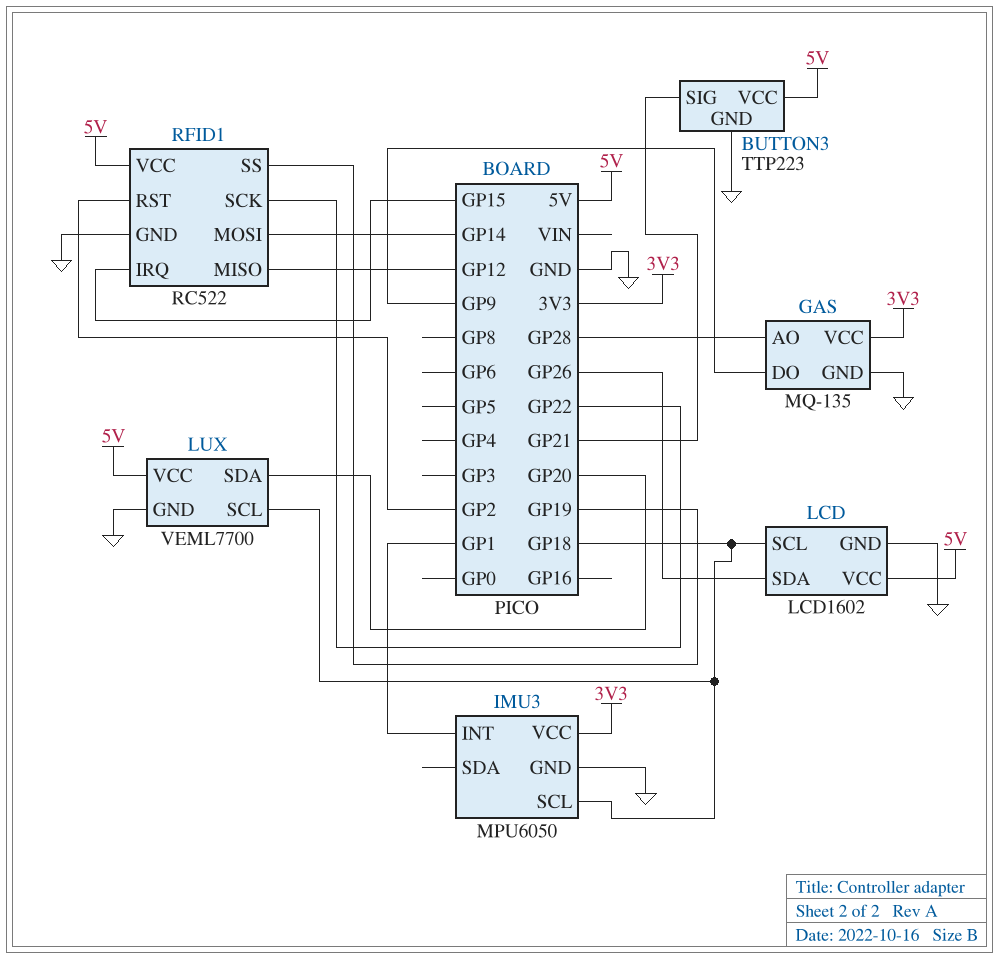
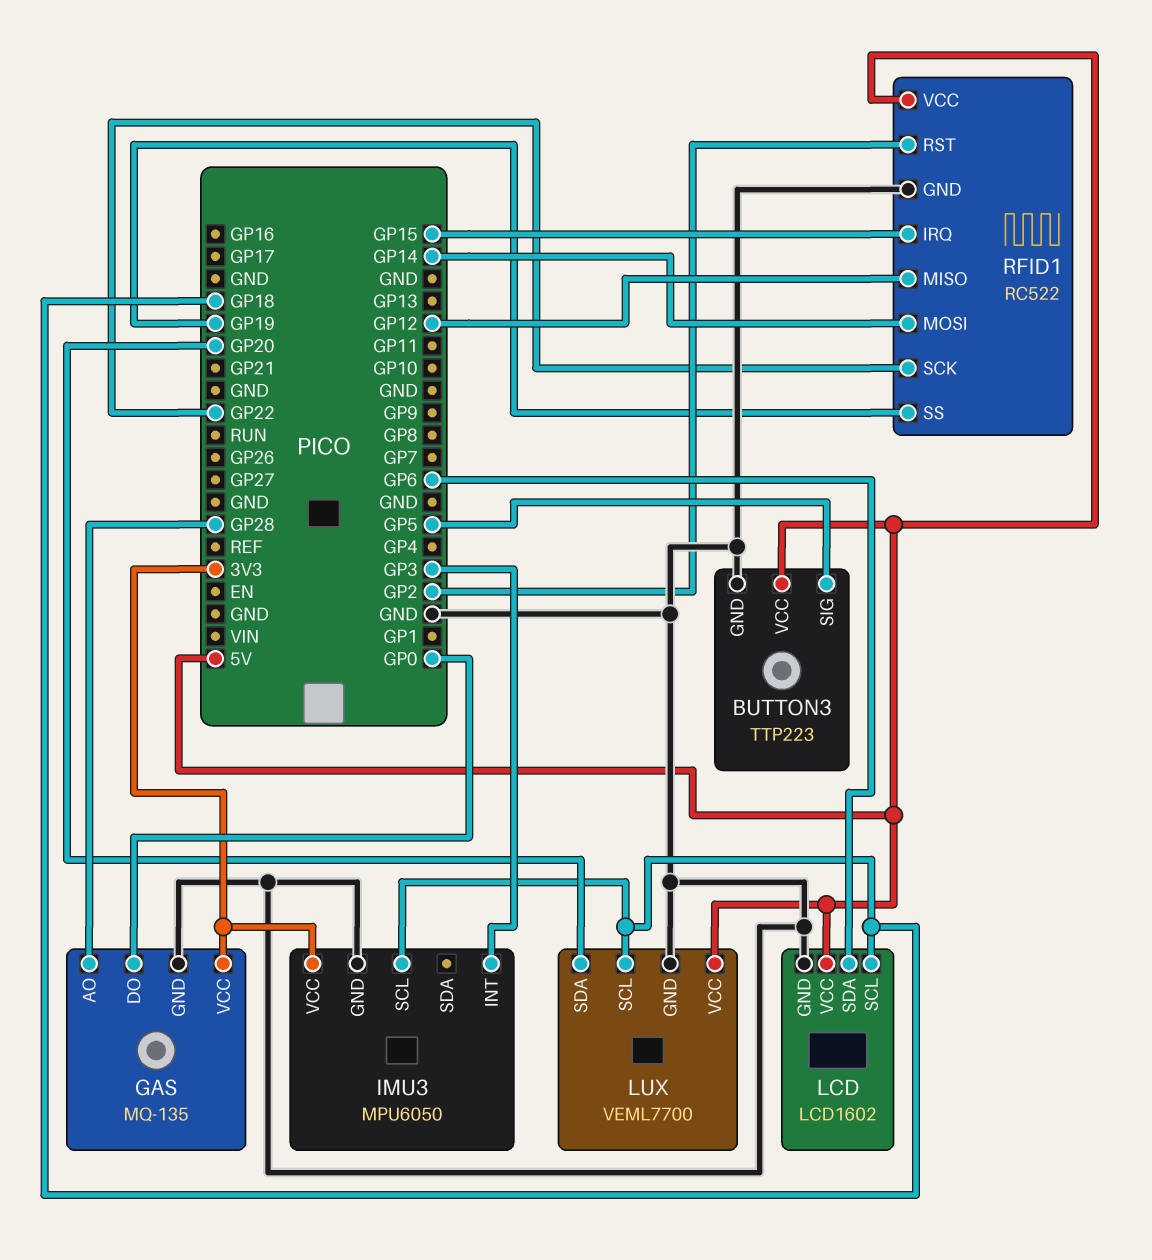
BUTTON3 pin SIG: GP21 -> GP5
GAS pin DO: GP9 -> GP0
IMU3 pin INT: GP1 -> GP3
LCD pin SDA: GP26 -> GP6

